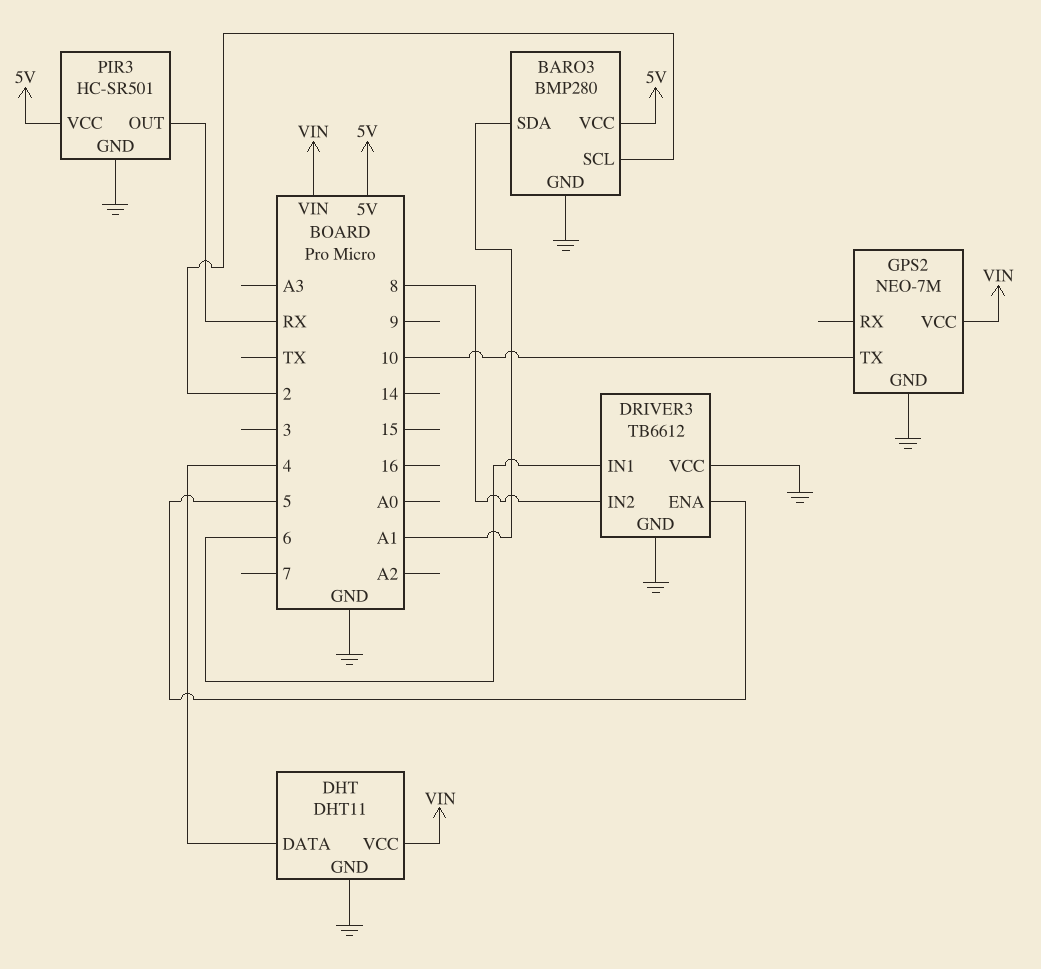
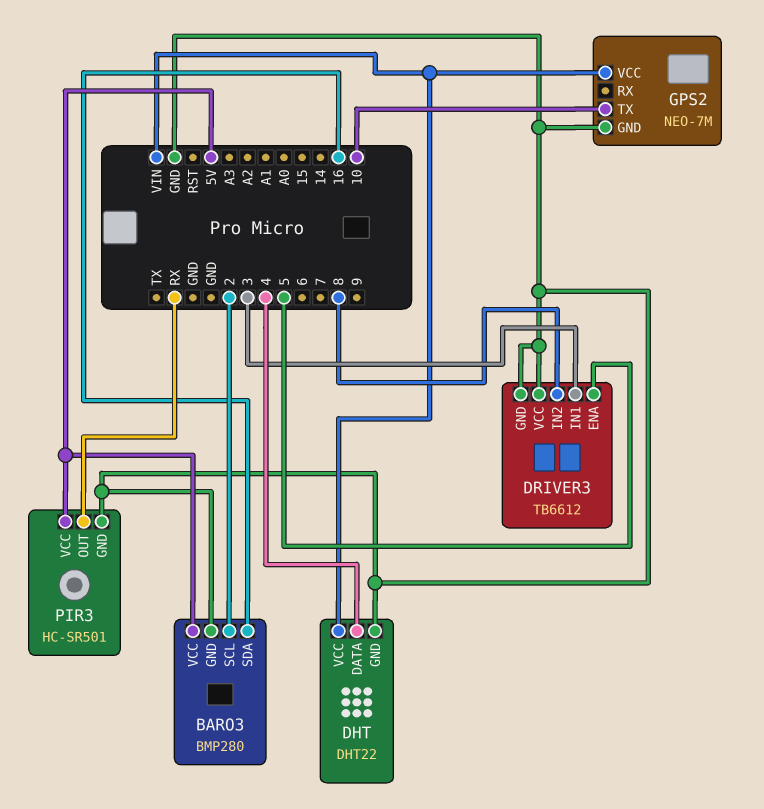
BARO3 pin SDA: A1 -> 16
DHT: DHT11 -> DHT22
DRIVER3 pin IN1: 6 -> 3

